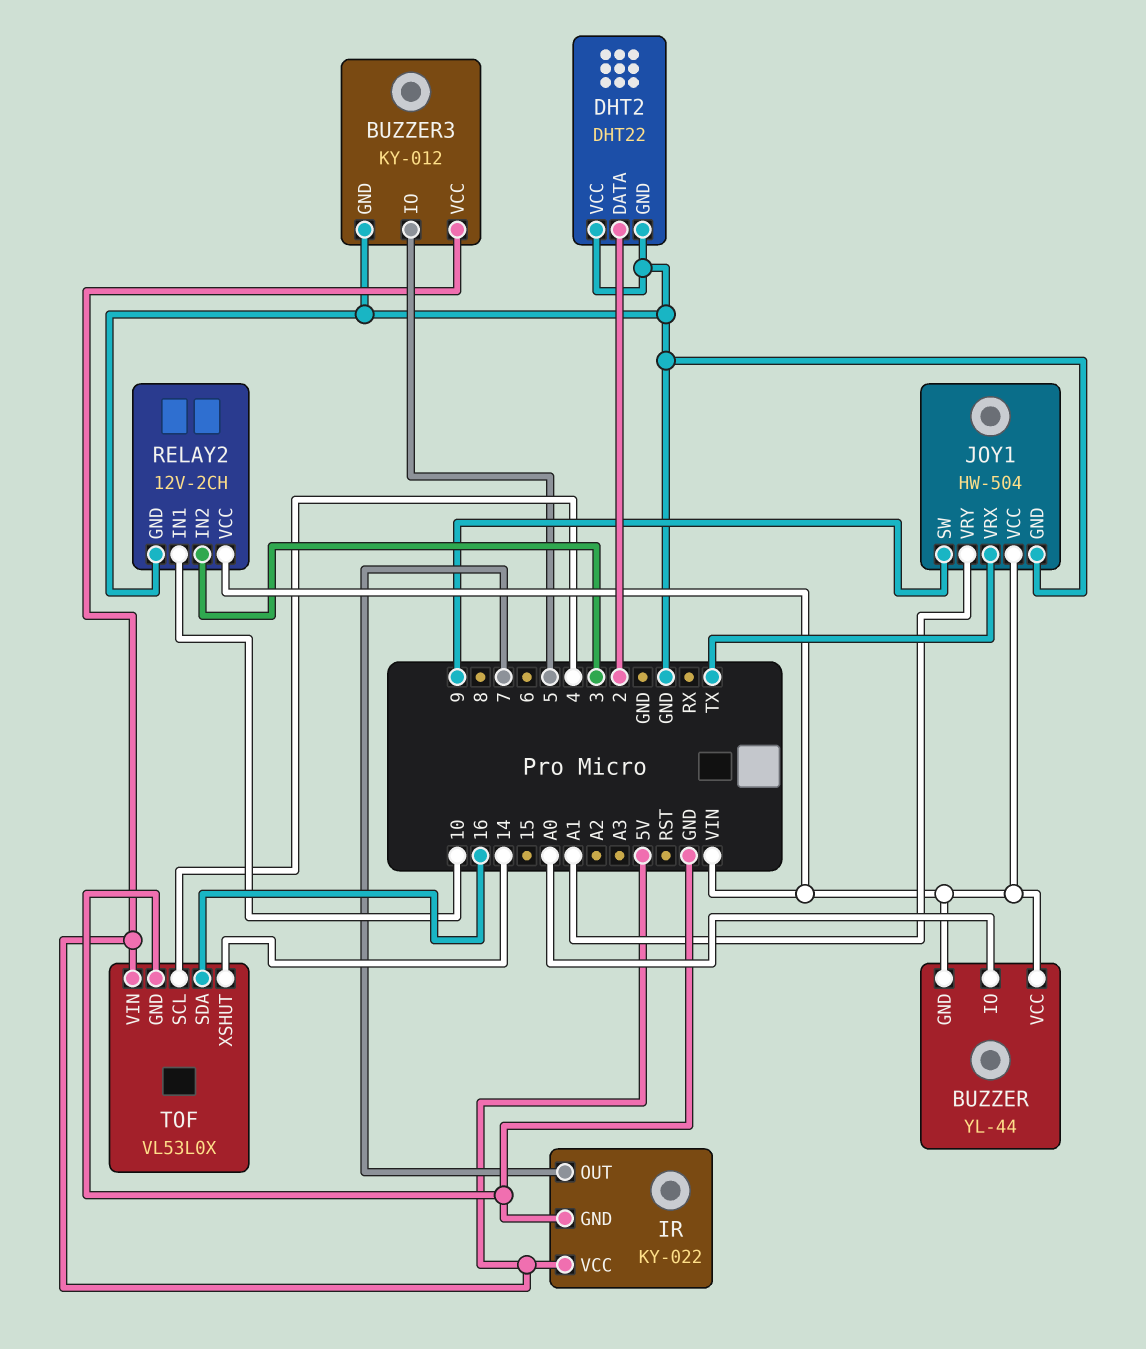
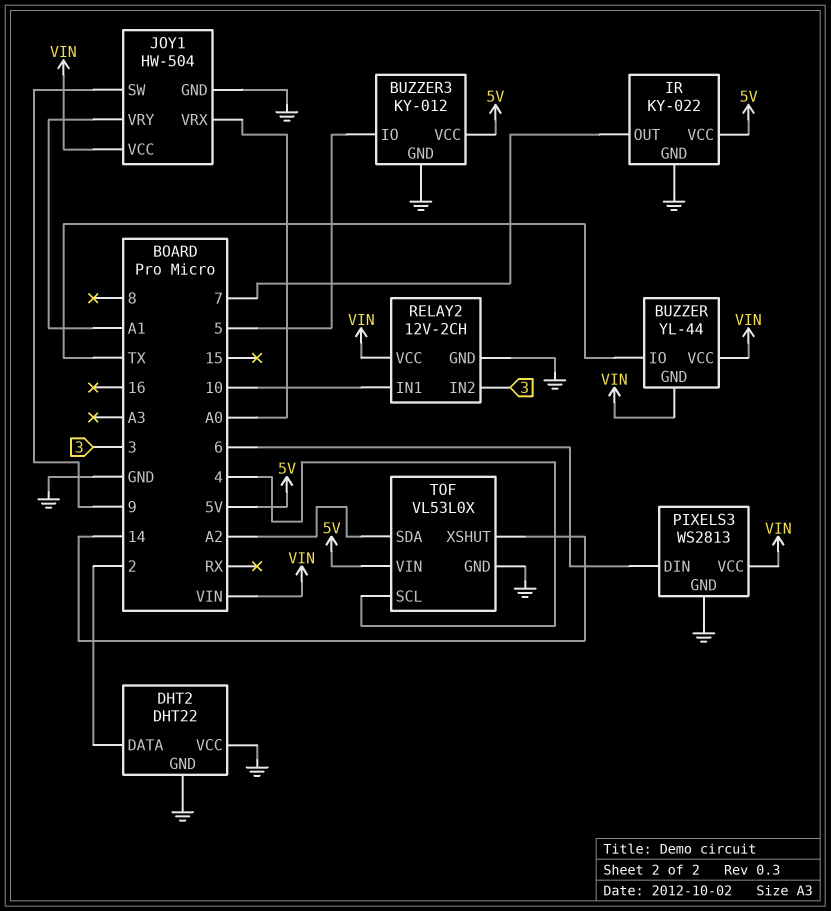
BUZZER pin IO: A0 -> TX
JOY1 pin VRX: TX -> A0
PIXELS3: none -> WS2813
PIXELS3 pin DIN: none -> 6
PIXELS3 pin GND: none -> GND
PIXELS3 pin VCC: none -> VIN
TOF pin SDA: 16 -> A2

